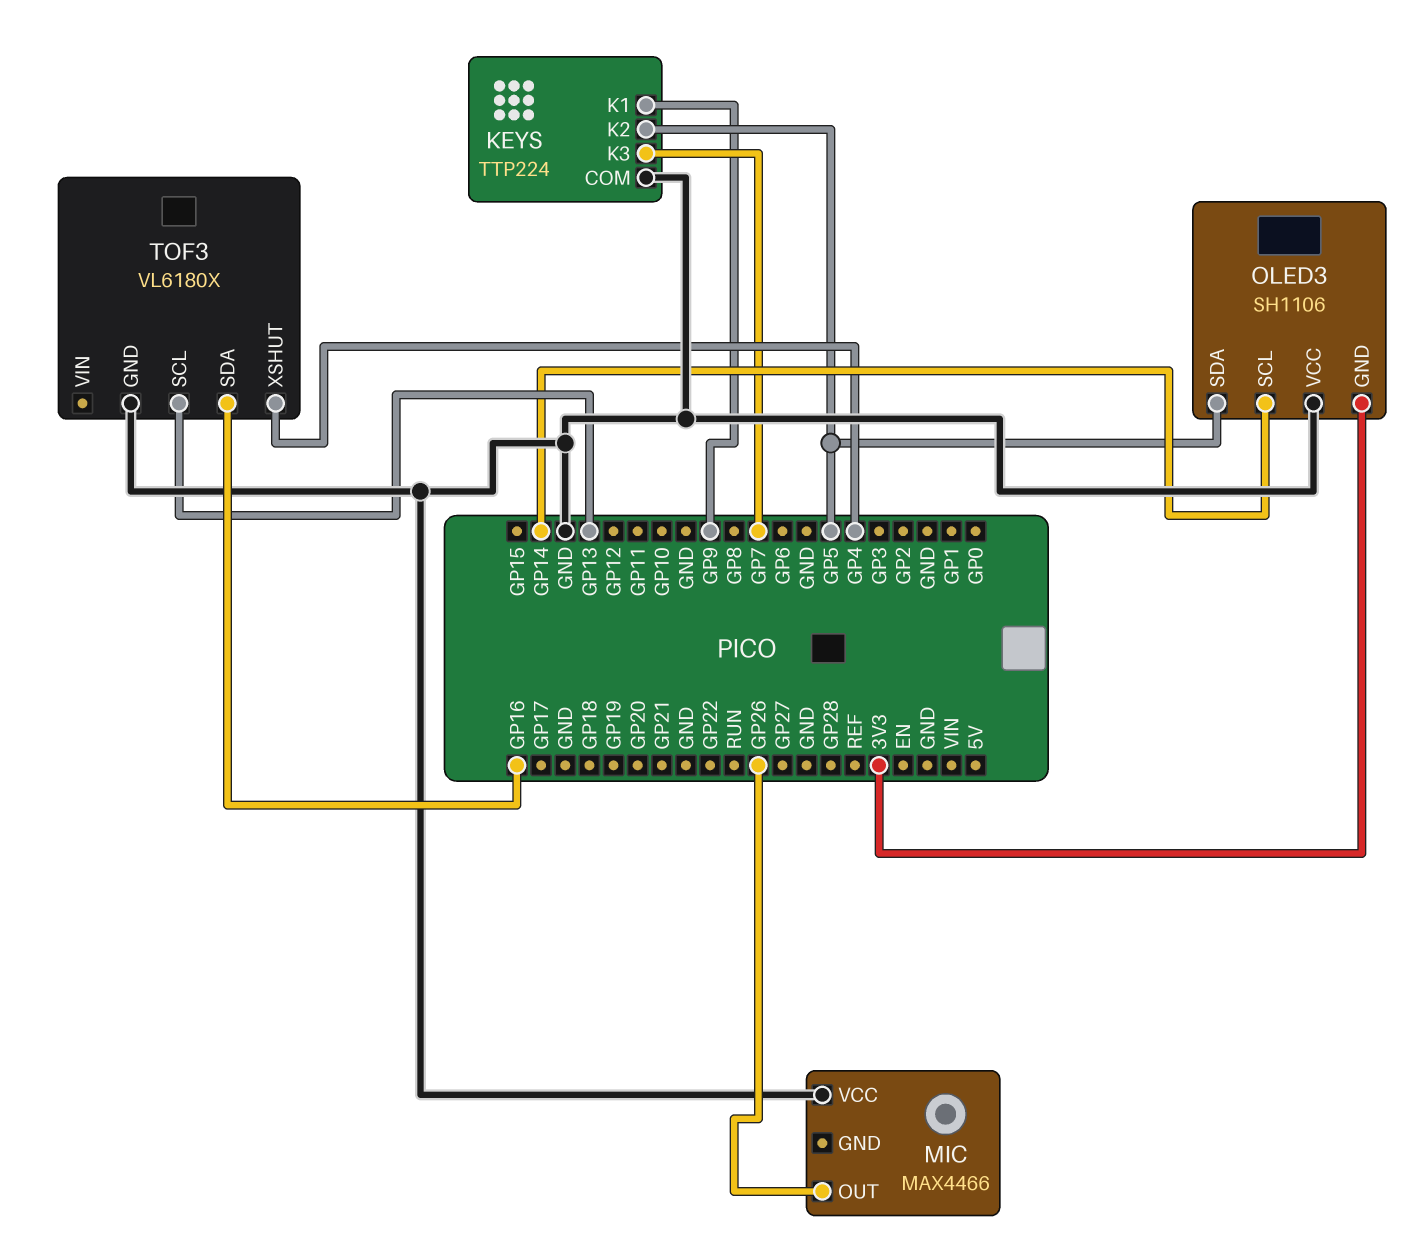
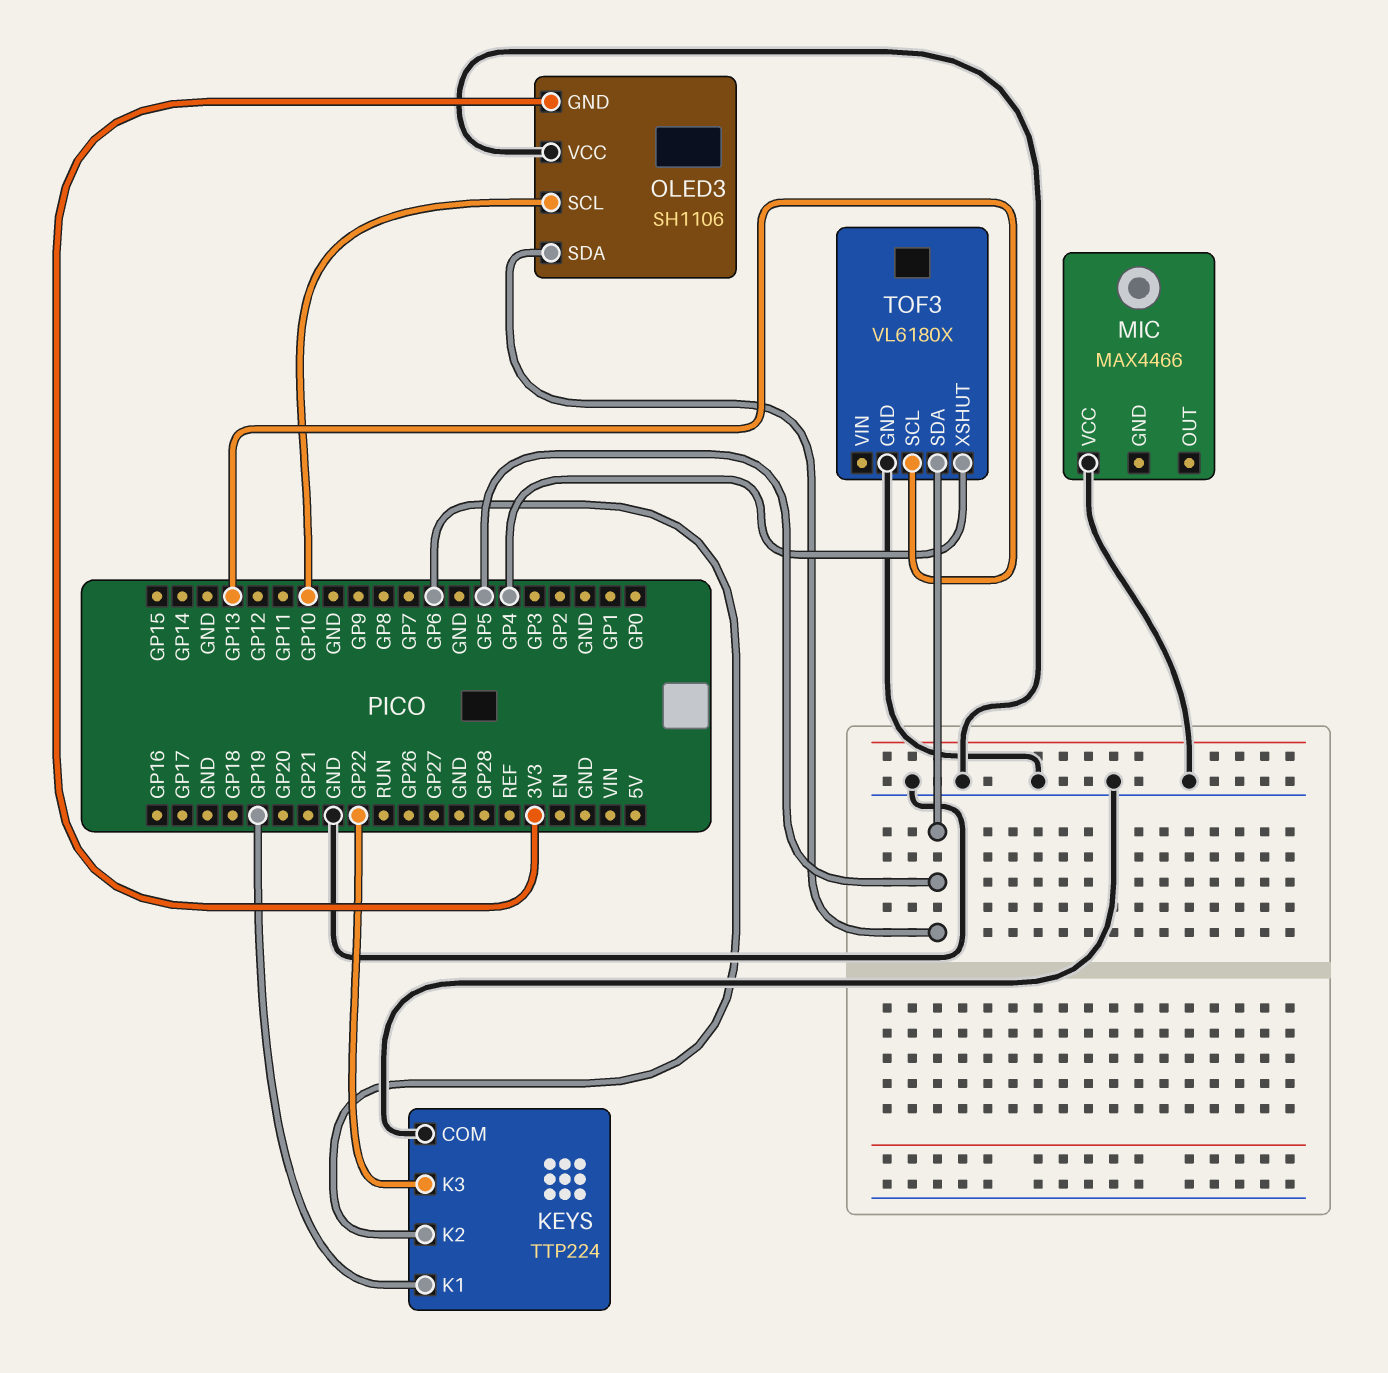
KEYS pin K1: GP9 -> GP19
KEYS pin K2: GP5 -> GP6
KEYS pin K3: GP7 -> GP22
MIC pin OUT: GP26 -> none
OLED3 pin SCL: GP14 -> GP10
TOF3 pin SDA: GP16 -> GP5

